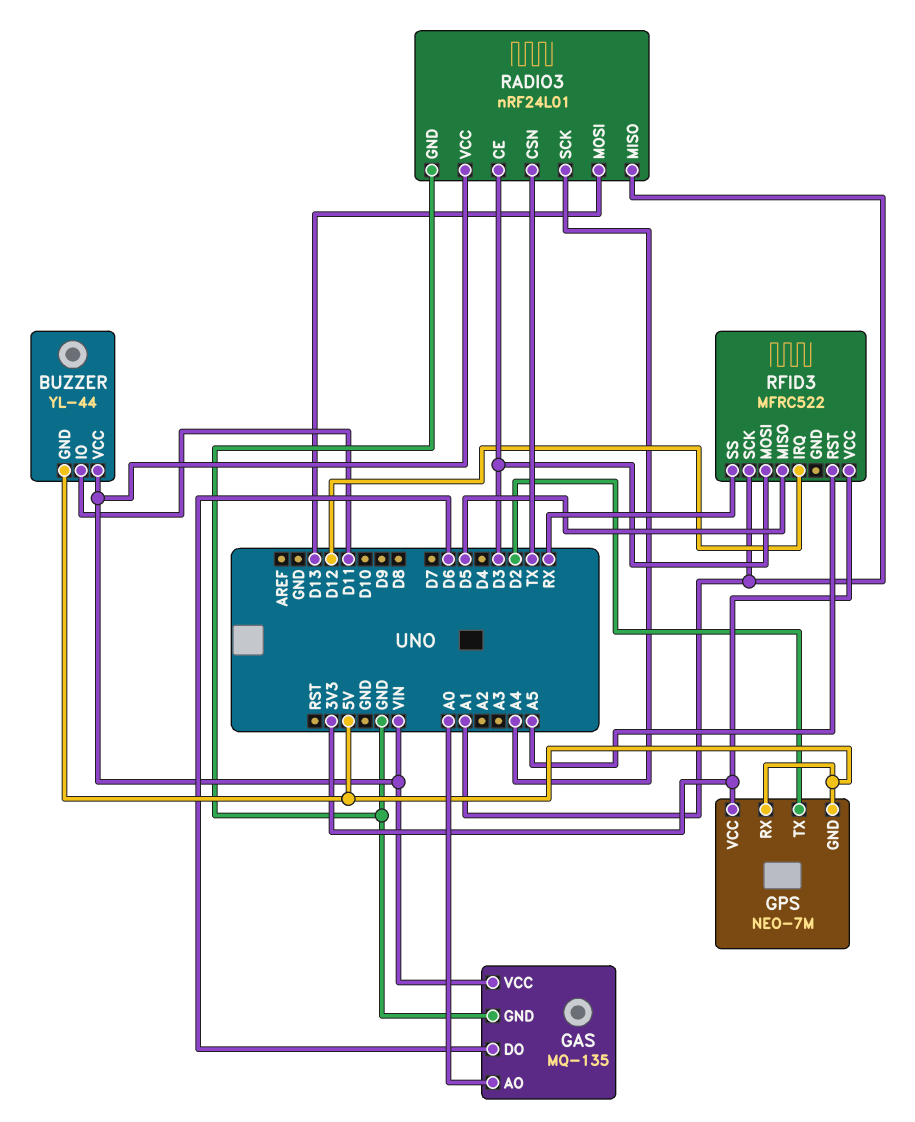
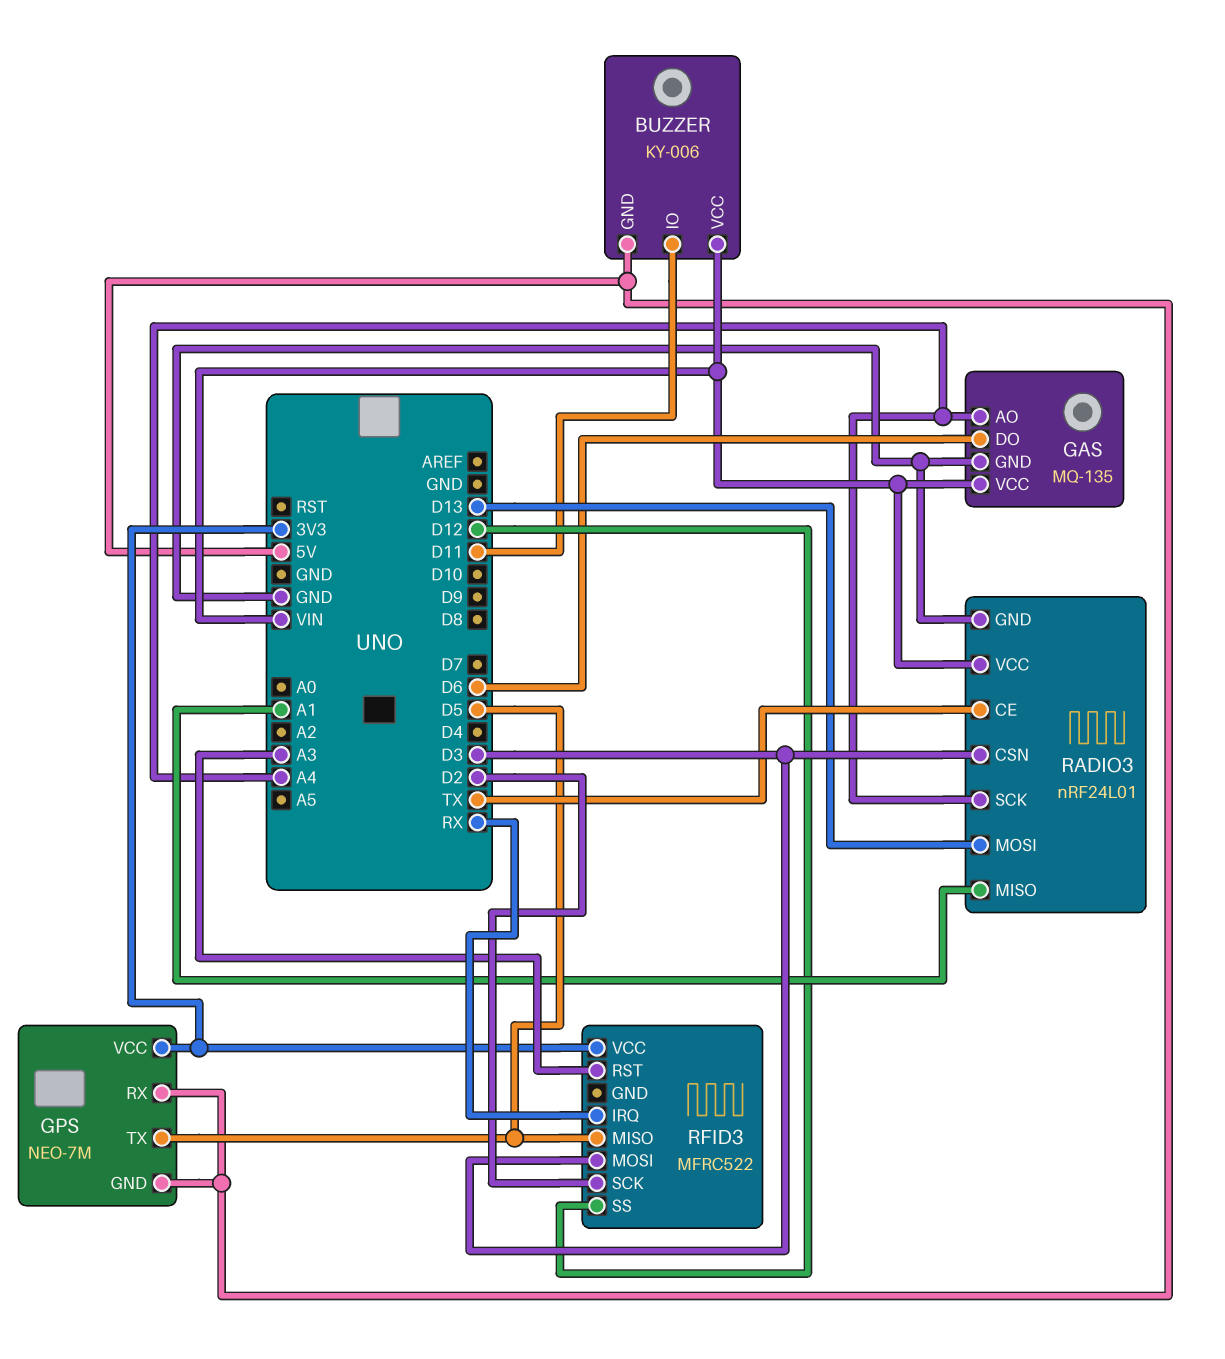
BUZZER: YL-44 -> KY-006
GAS pin AO: A0 -> A4
GPS pin TX: D2 -> D5
RADIO3 pin CE: D3 -> TX
RADIO3 pin CSN: TX -> D3
RFID3 pin IRQ: D12 -> RX
RFID3 pin RST: A5 -> A3
RFID3 pin SCK: A1 -> D2
RFID3 pin SS: RX -> D12

